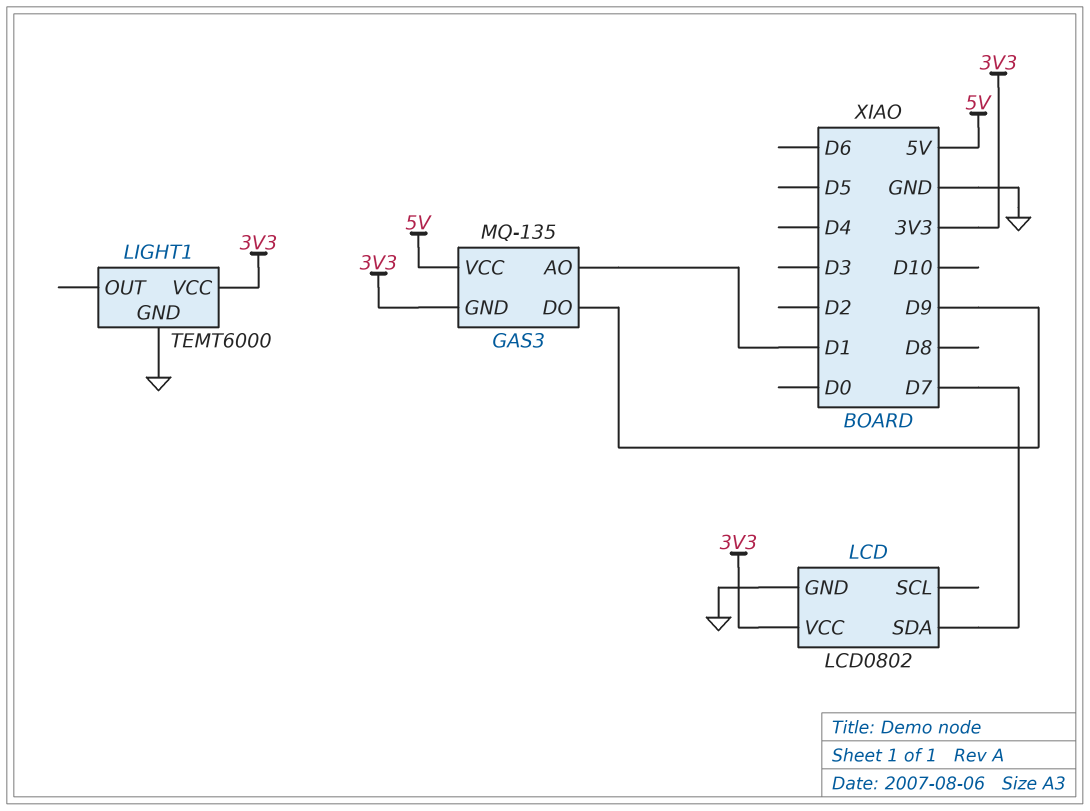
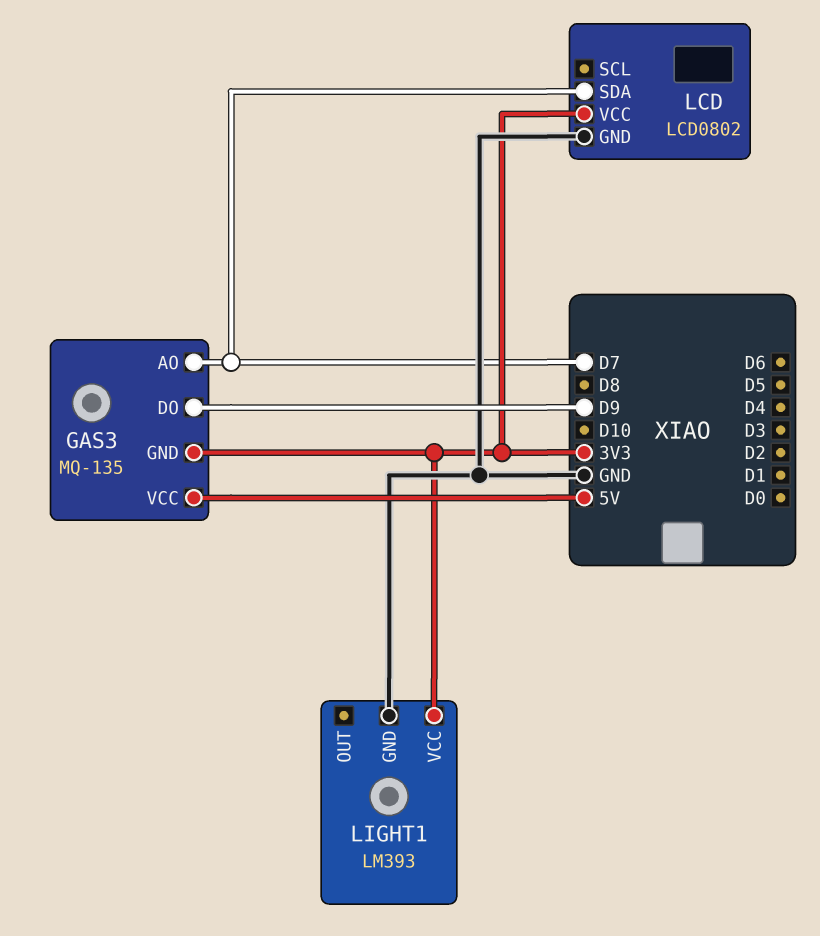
GAS3 pin AO: D1 -> D7
LIGHT1: TEMT6000 -> LM393

